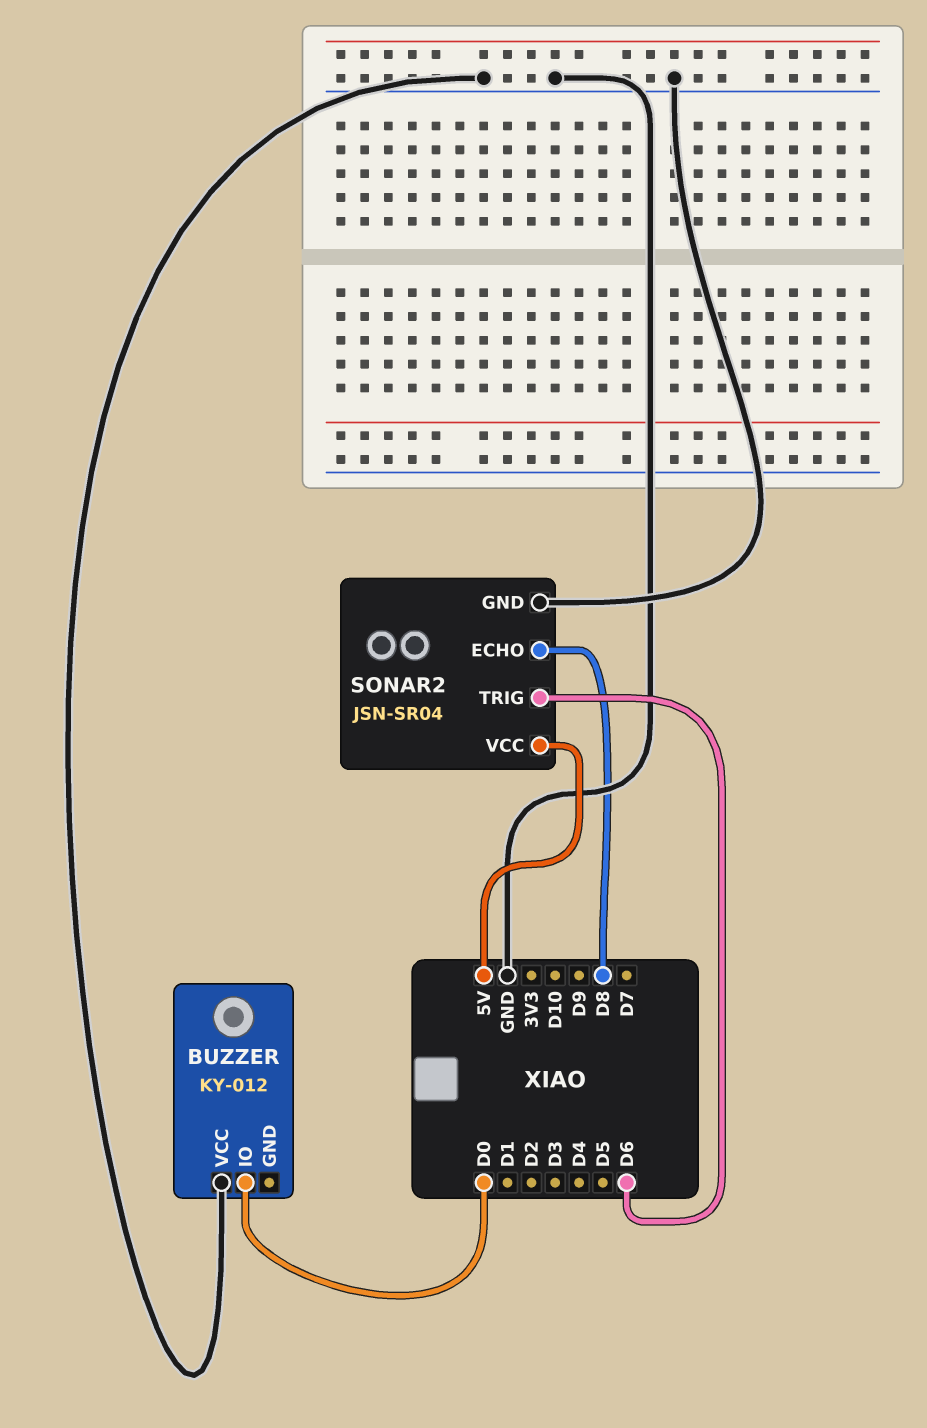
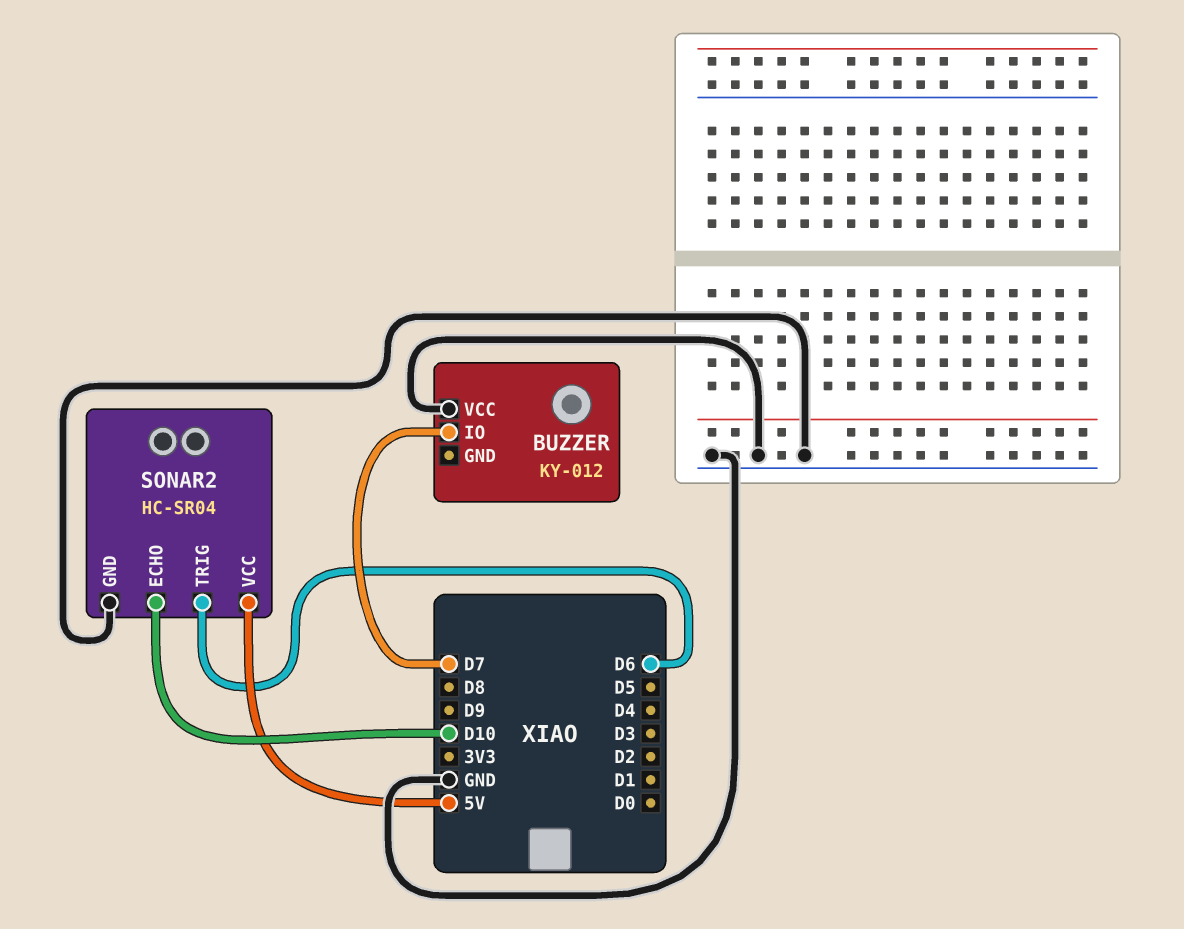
BUZZER pin IO: D0 -> D7
SONAR2: JSN-SR04 -> HC-SR04
SONAR2 pin ECHO: D8 -> D10

